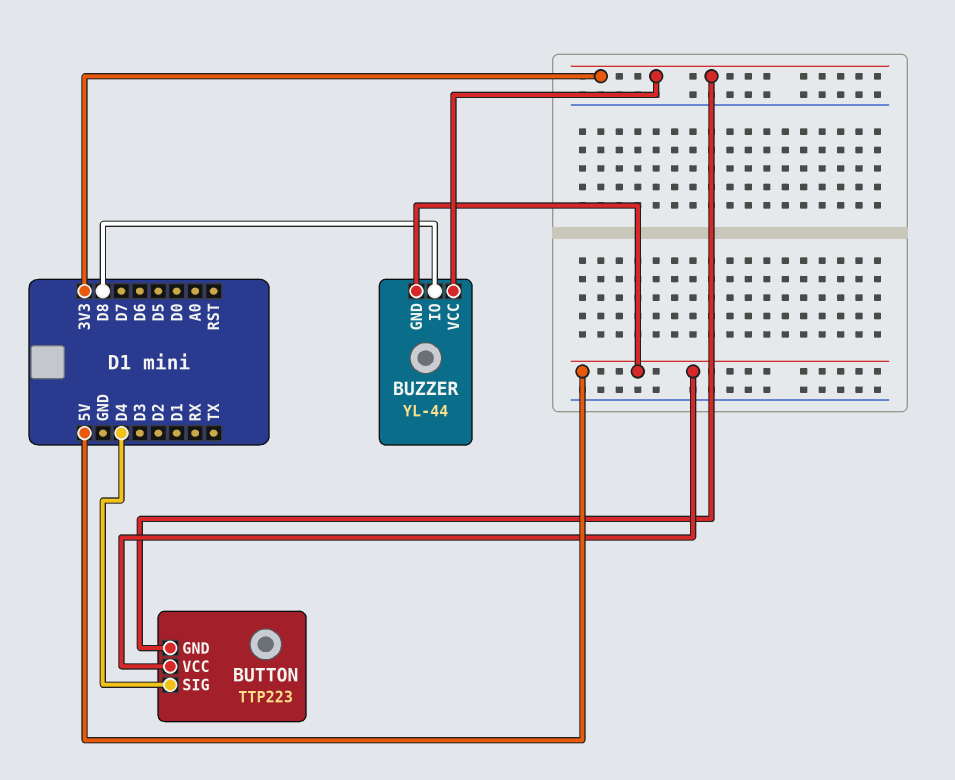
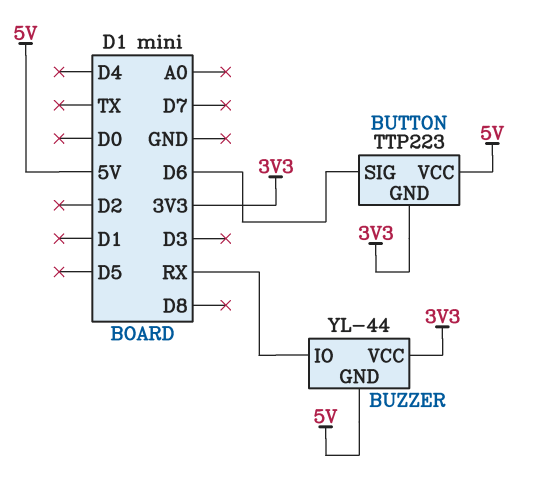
BUTTON pin SIG: D4 -> D6
BUZZER pin IO: D8 -> RX

